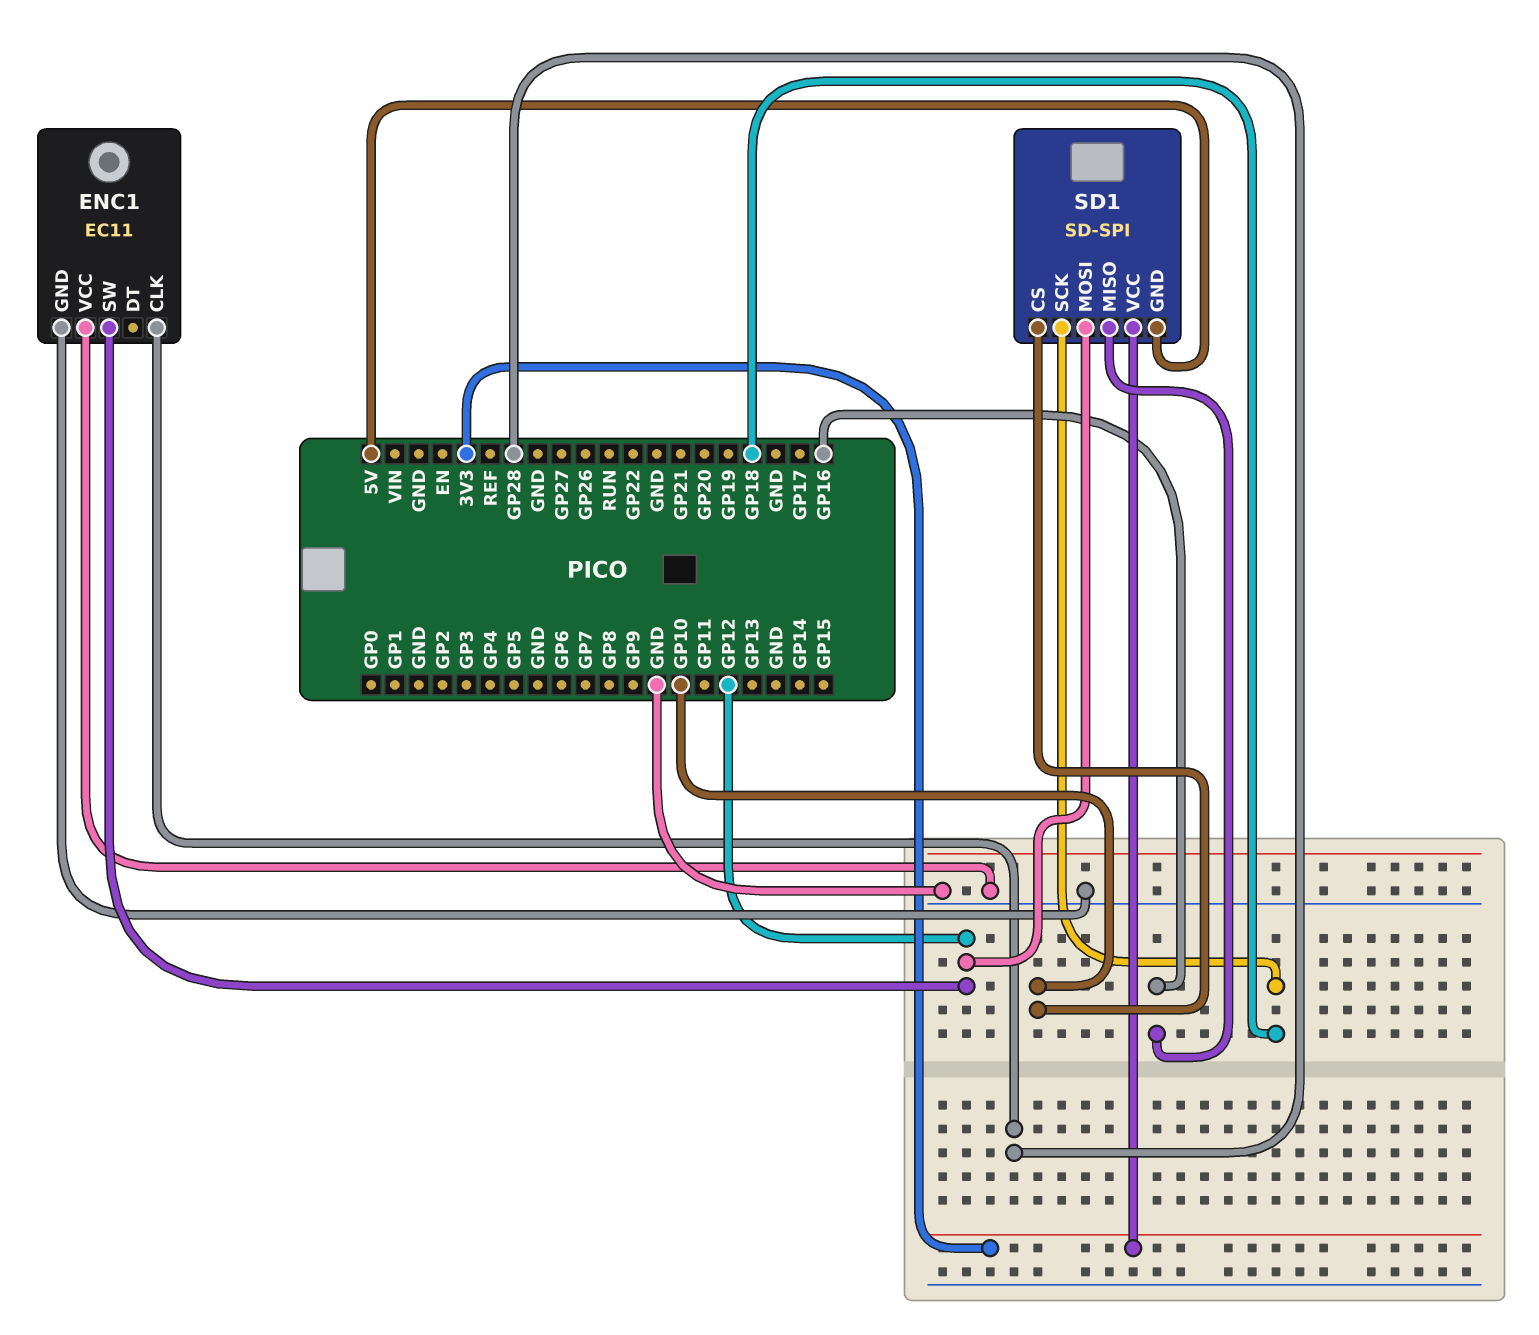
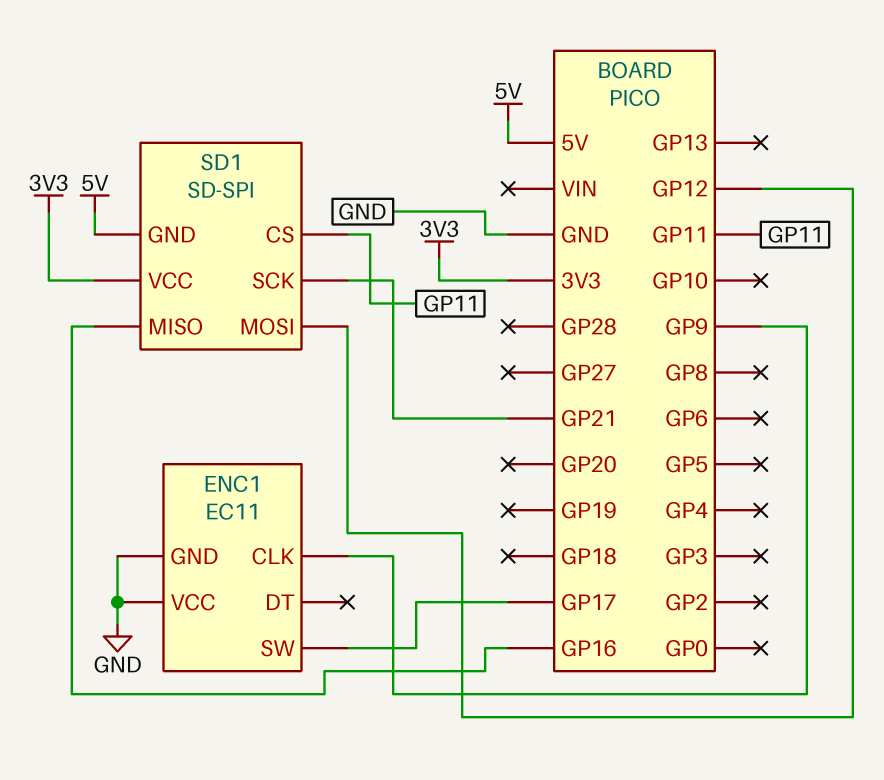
ENC1 pin CLK: GP28 -> GP9
ENC1 pin SW: GP12 -> GP17
SD1 pin CS: GP10 -> GP11
SD1 pin SCK: GP18 -> GP21

